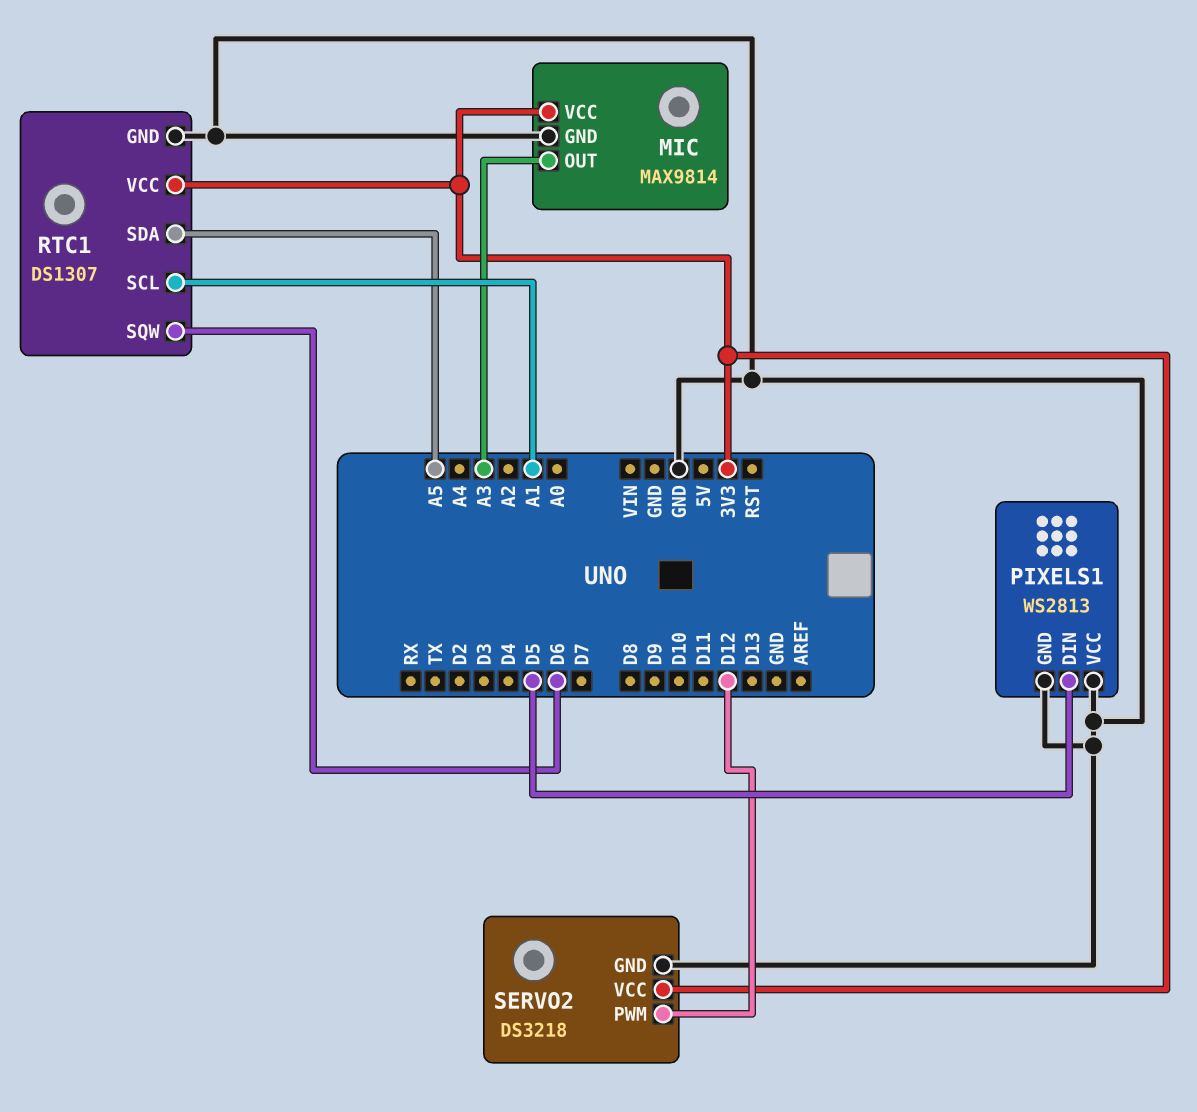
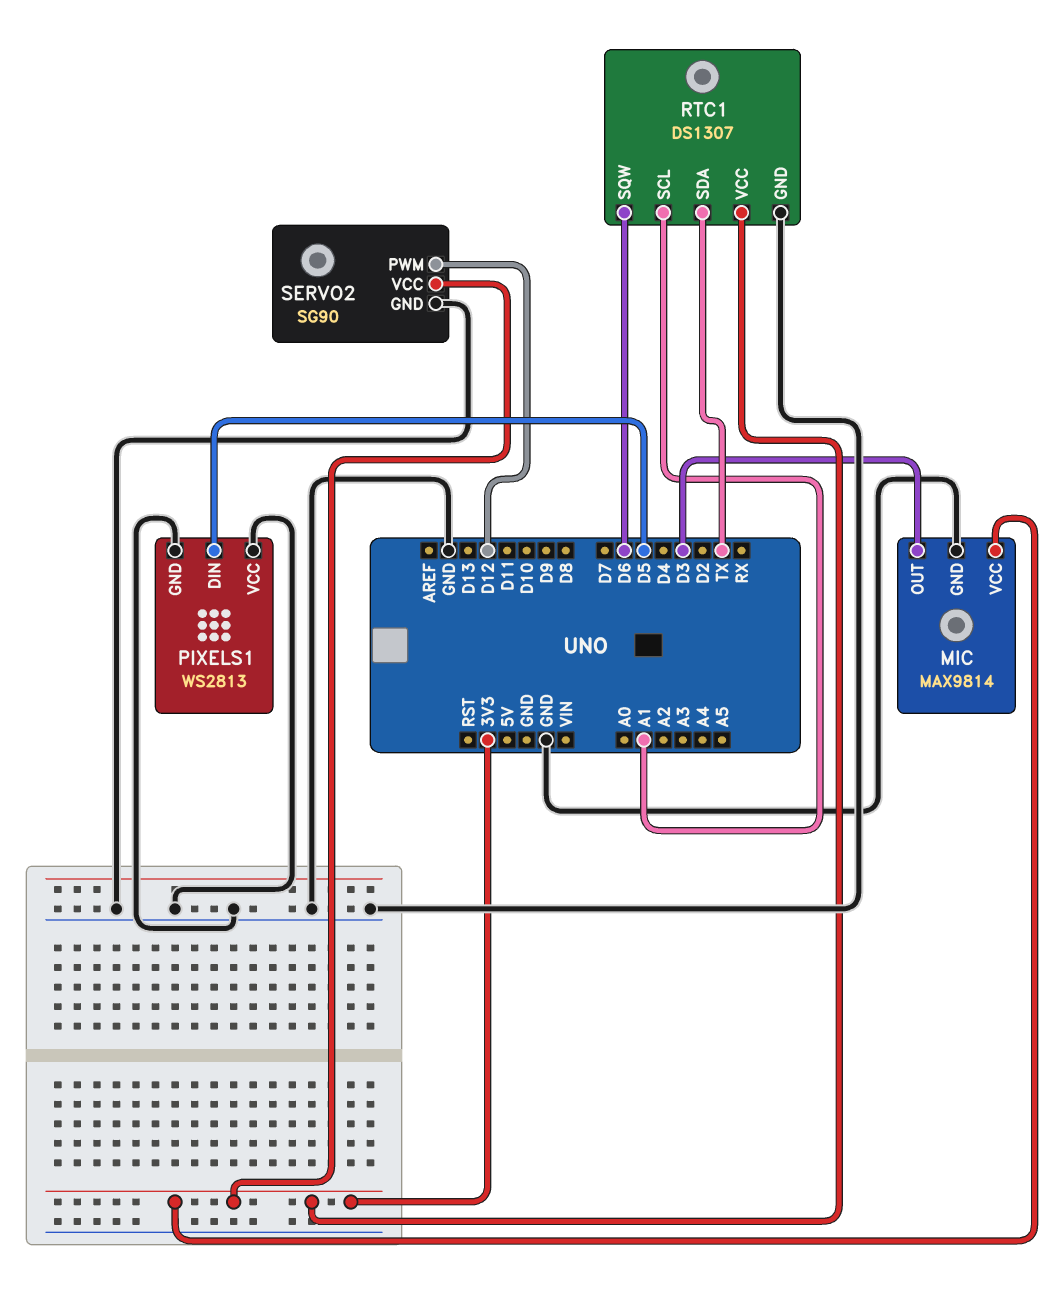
MIC pin OUT: A3 -> D3
RTC1 pin SDA: A5 -> TX
SERVO2: DS3218 -> SG90

